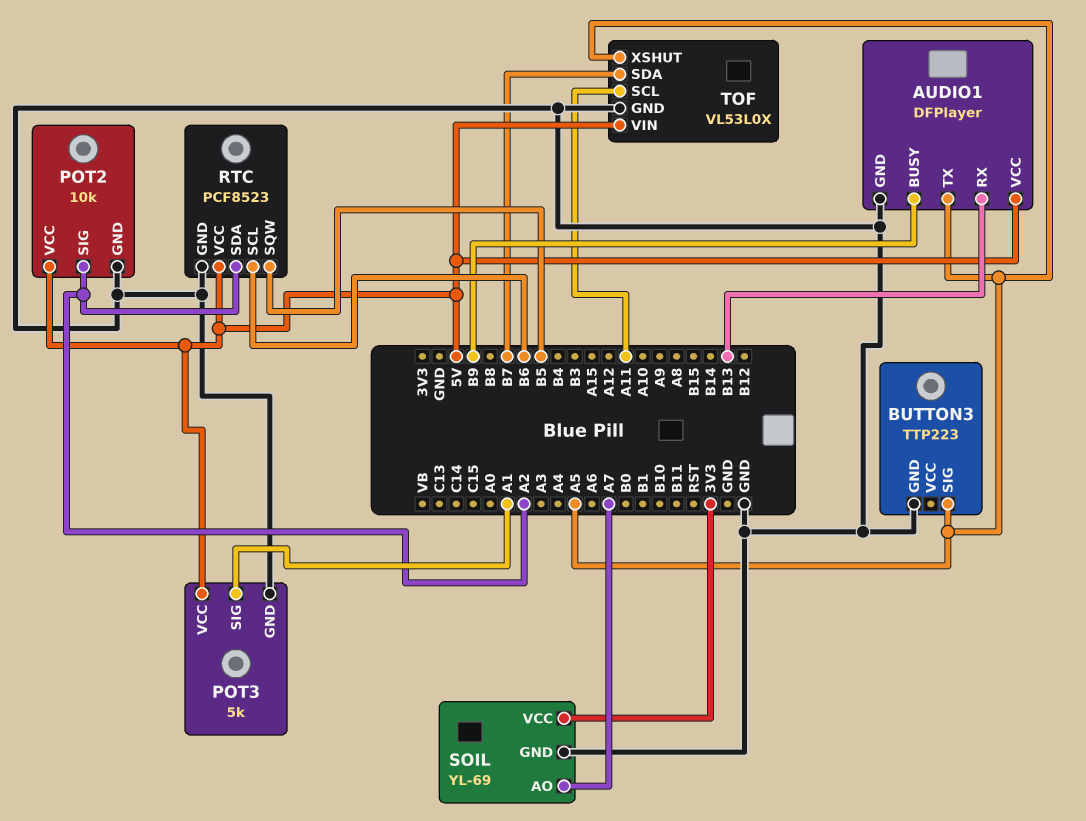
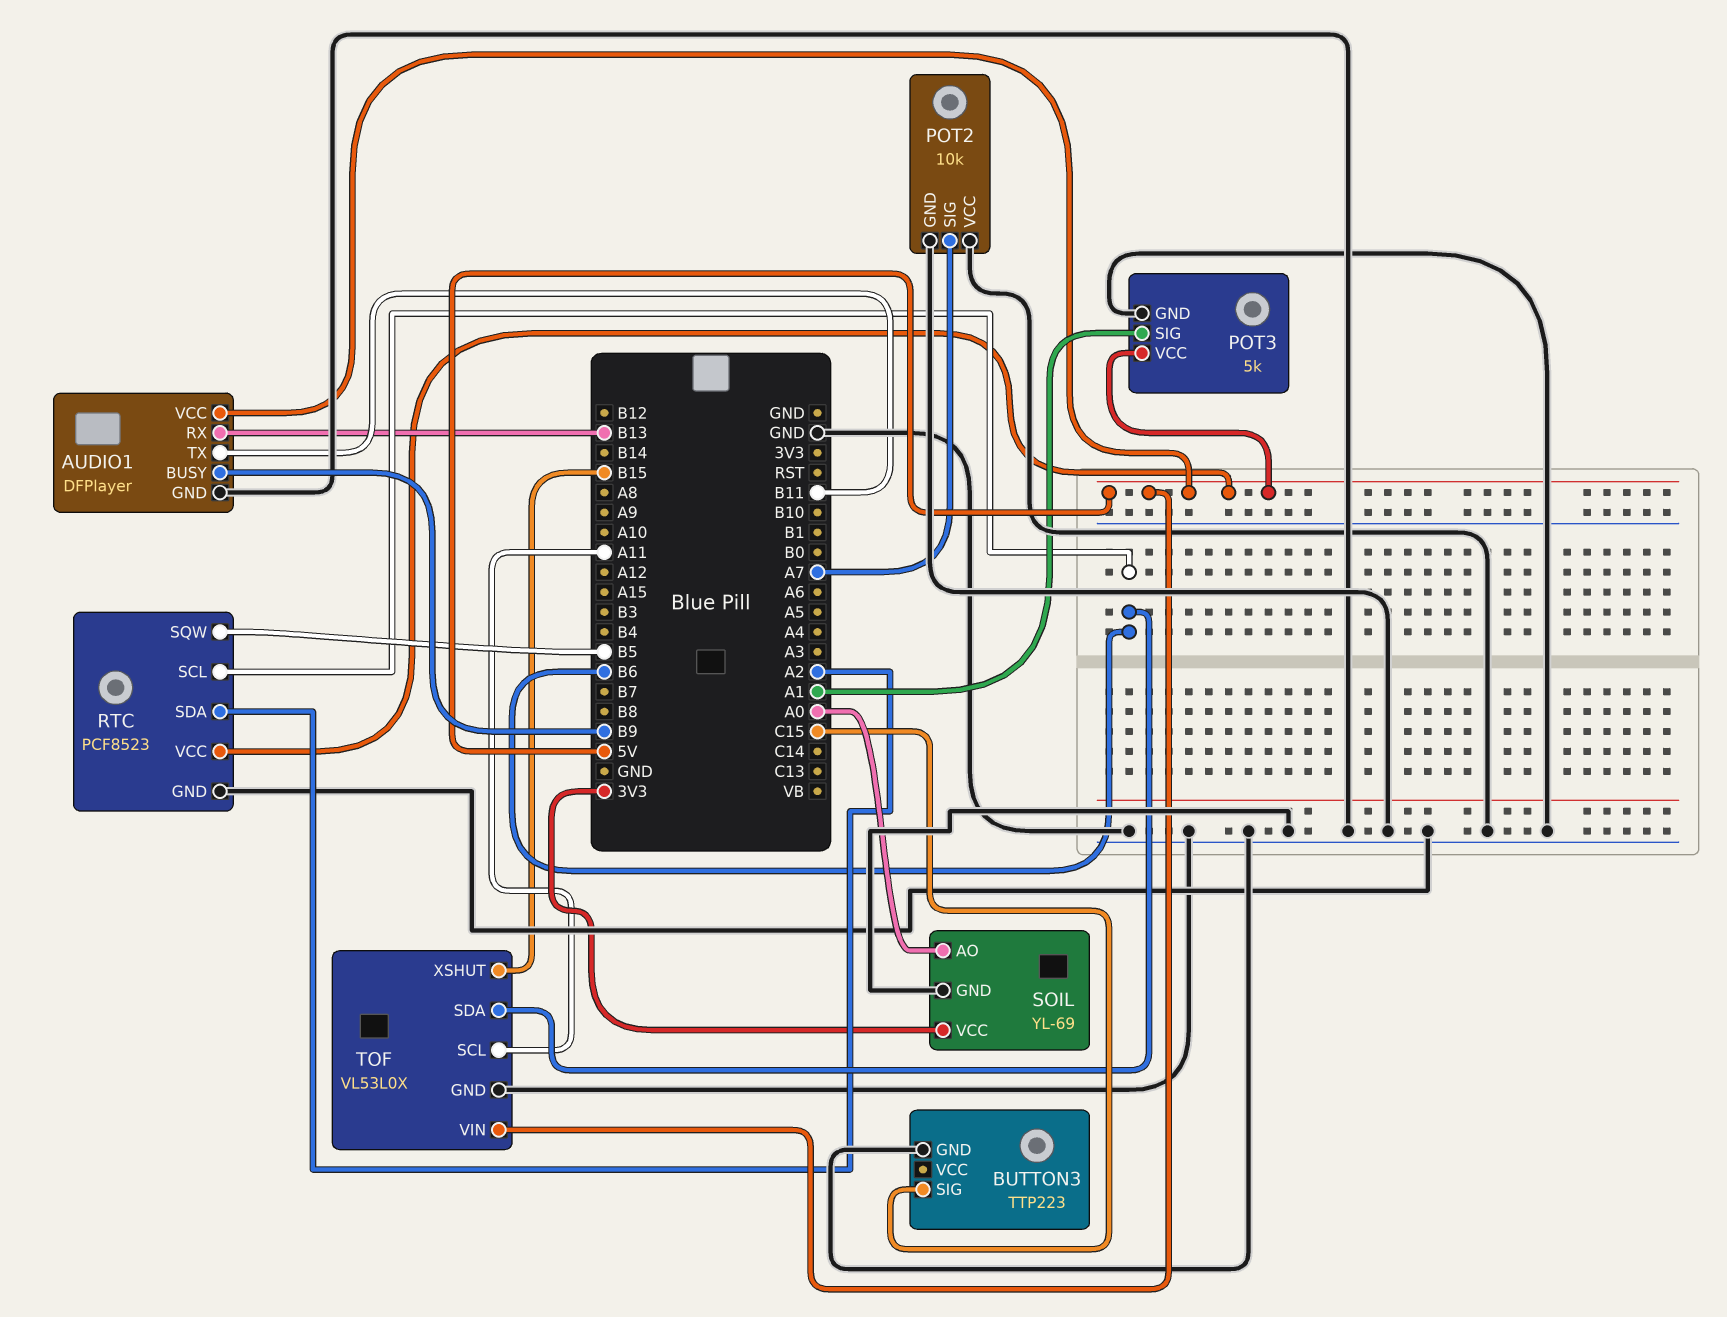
AUDIO1 pin TX: A5 -> B11
BUTTON3 pin SIG: A5 -> C15
POT2 pin SIG: A2 -> A7
POT2 pin VCC: 5V -> GND
SOIL pin AO: A7 -> A0
TOF pin SDA: B7 -> B6
TOF pin XSHUT: A5 -> B15

